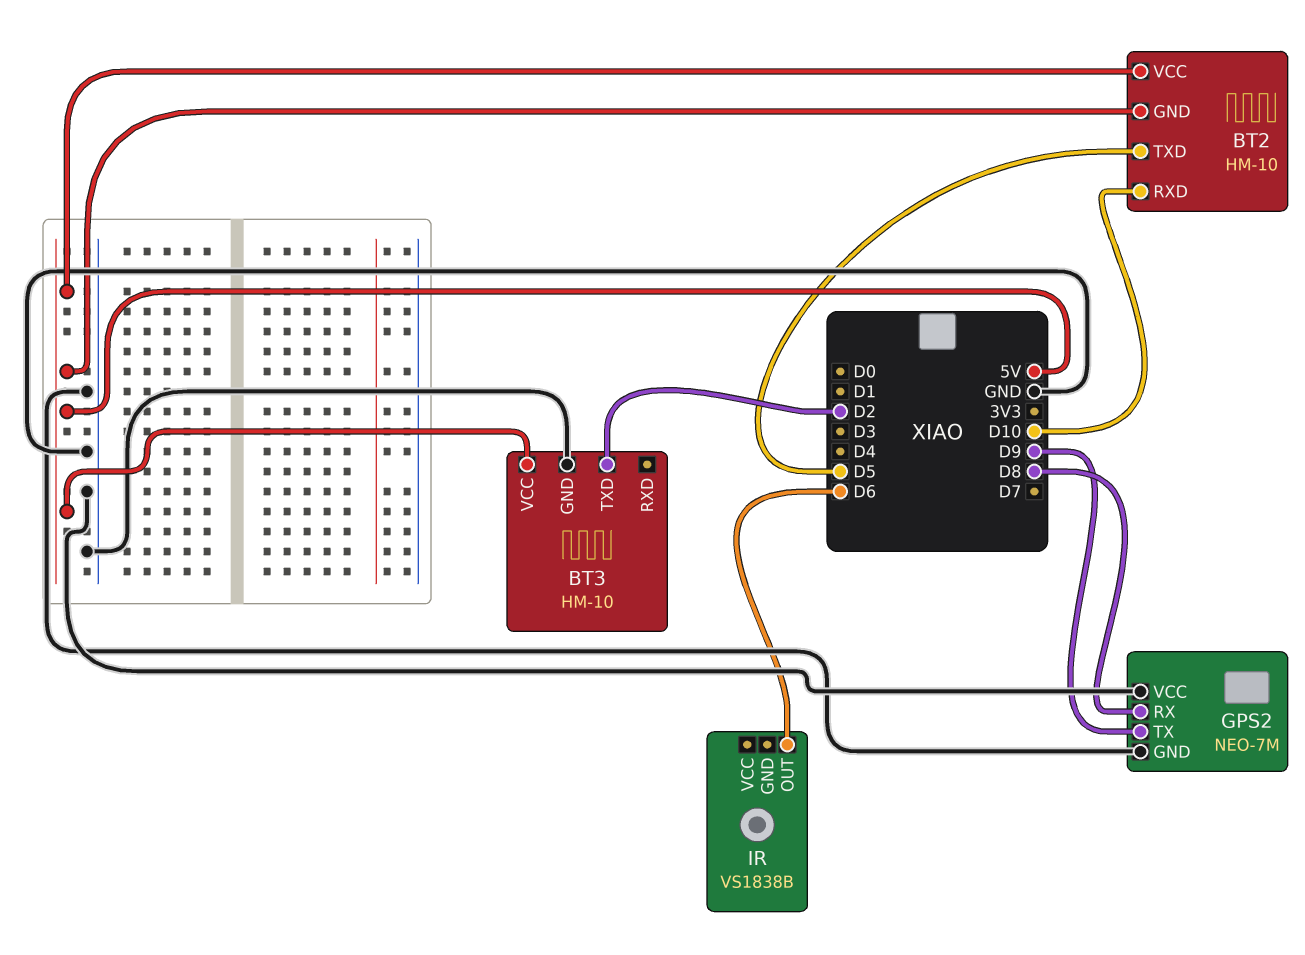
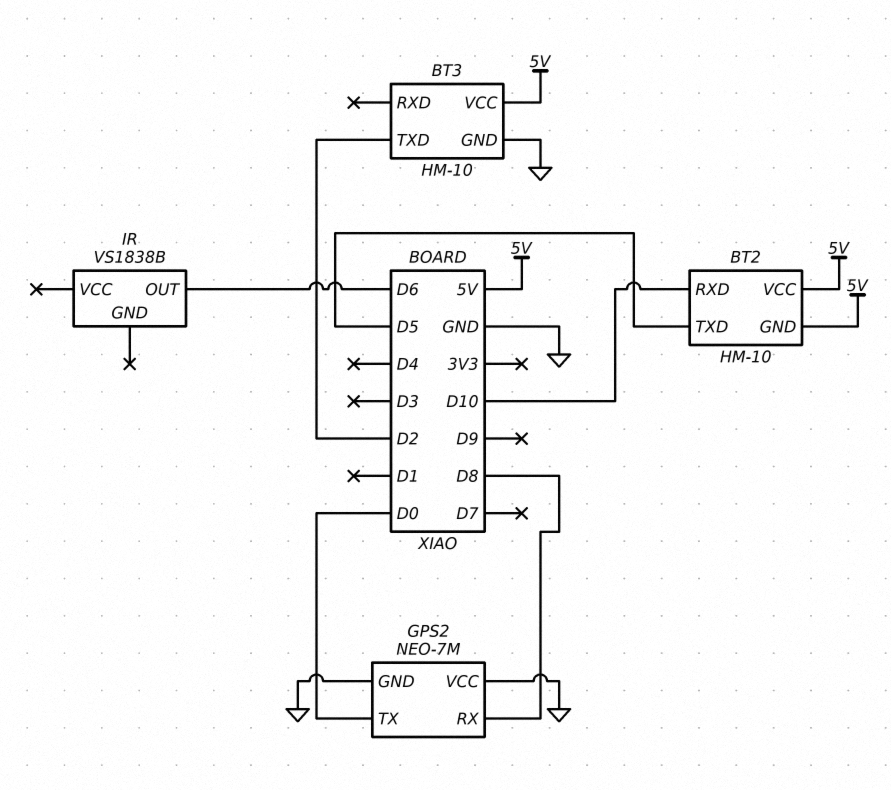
GPS2 pin TX: D9 -> D0

